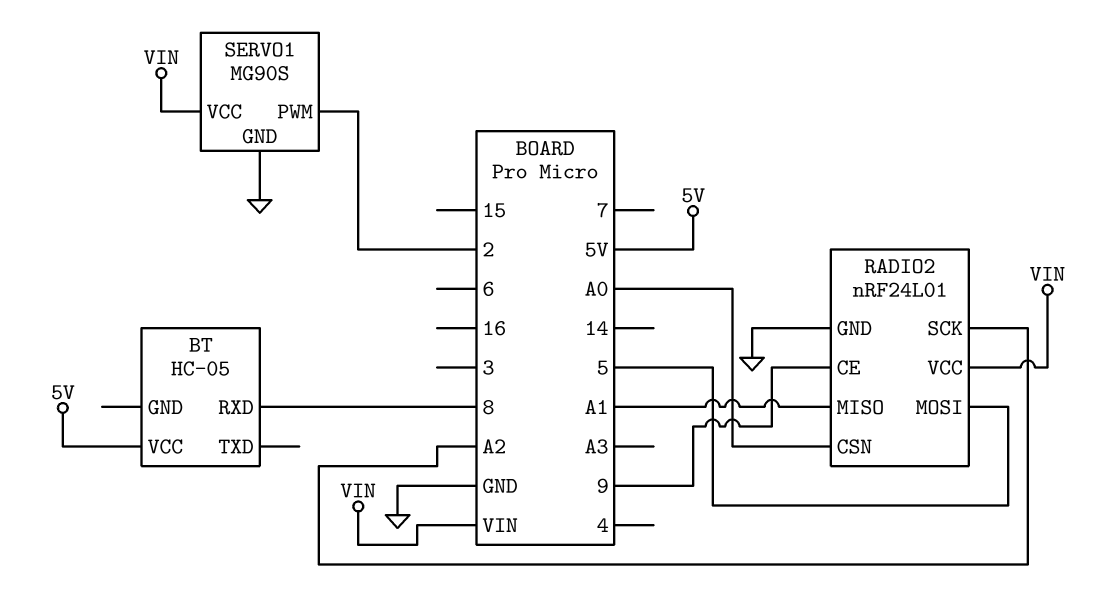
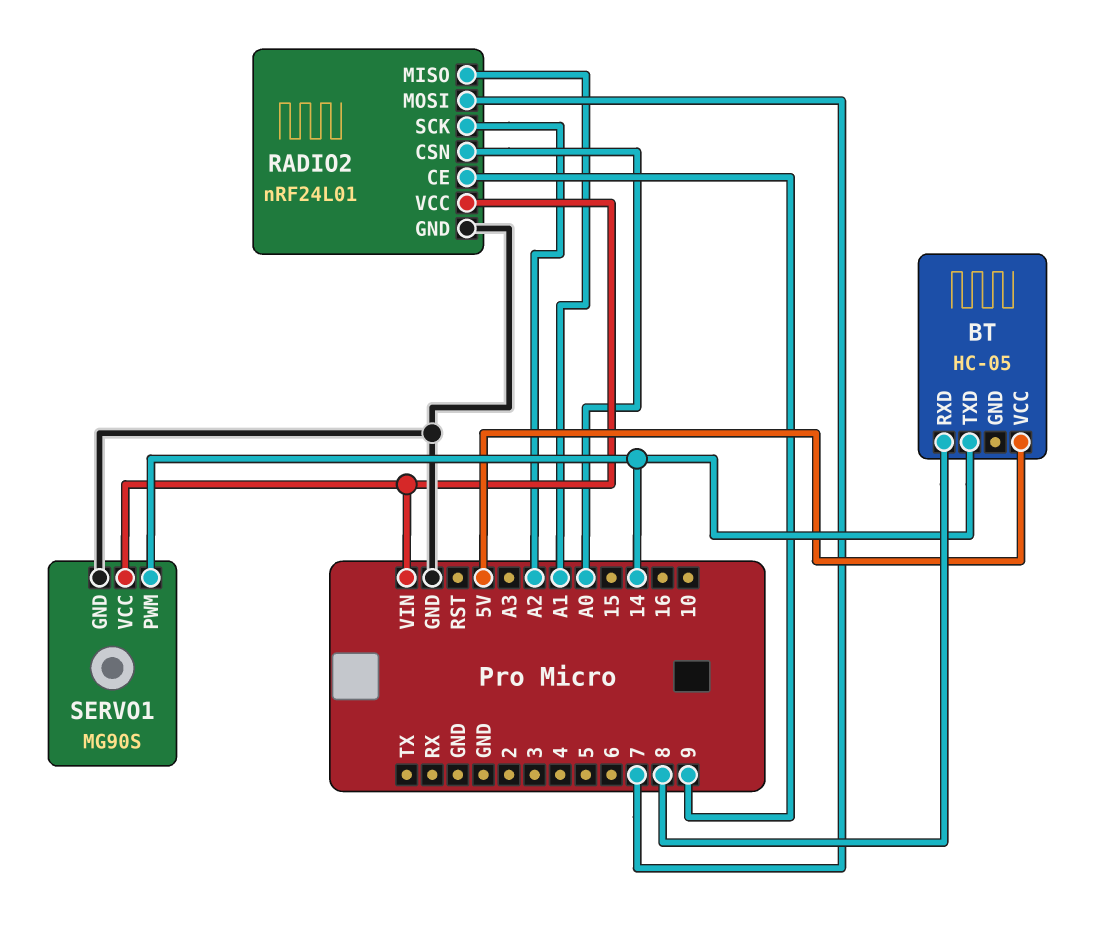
BT pin TXD: none -> 14
RADIO2 pin MOSI: 5 -> 7
SERVO1 pin PWM: 2 -> 14

